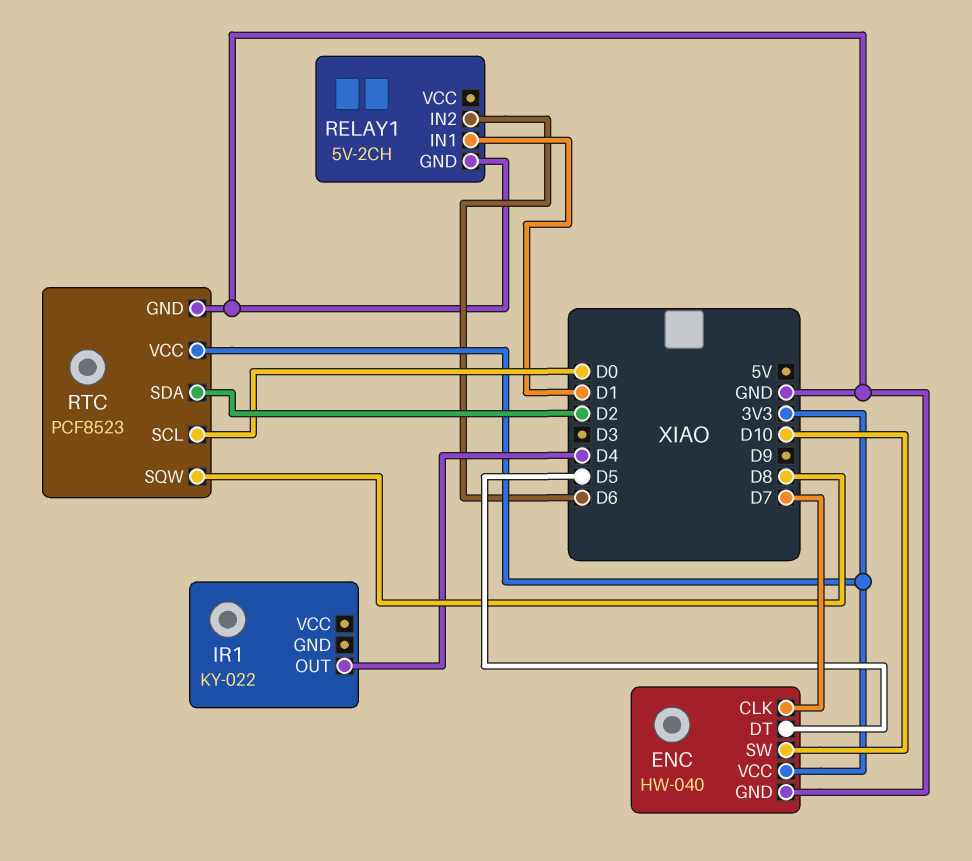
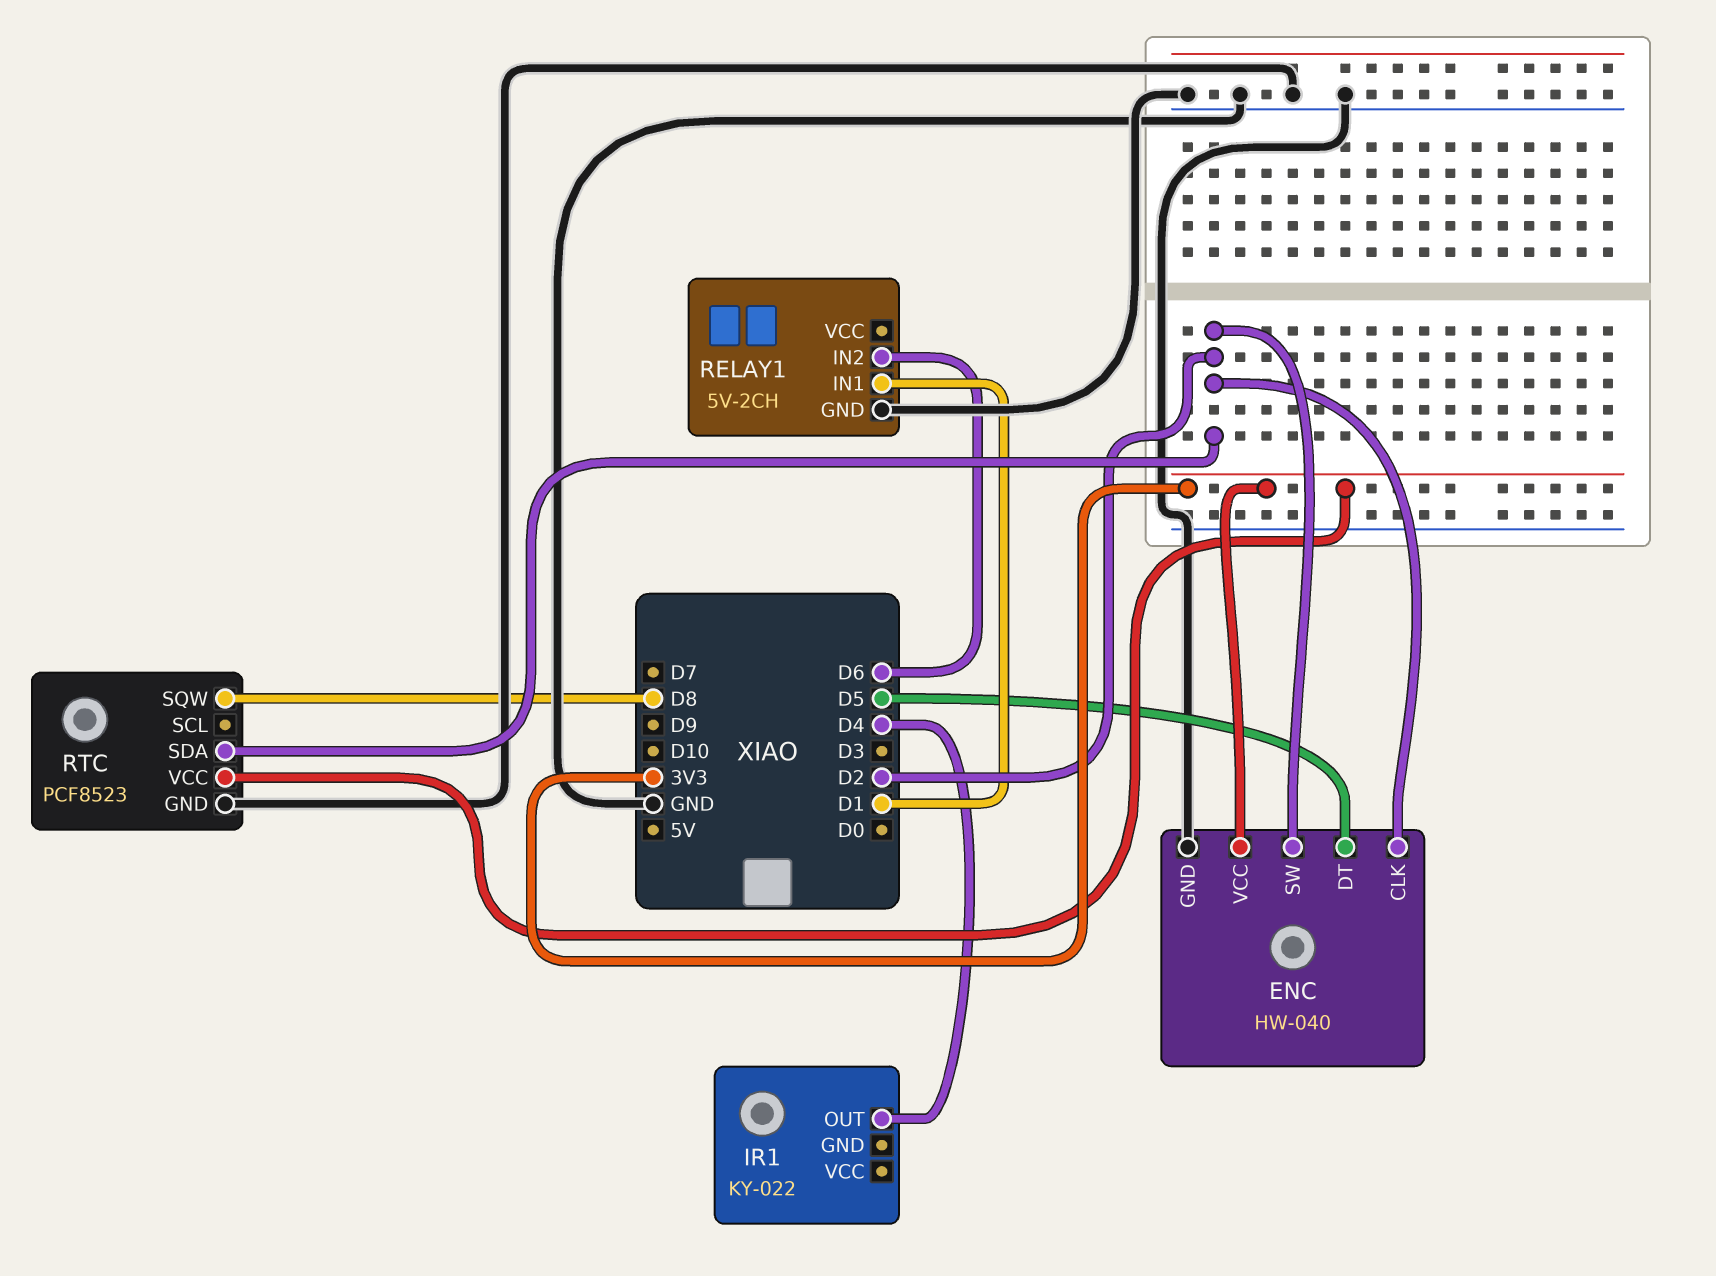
ENC pin CLK: D7 -> D2
ENC pin SW: D10 -> D2
RTC pin SCL: D0 -> none

